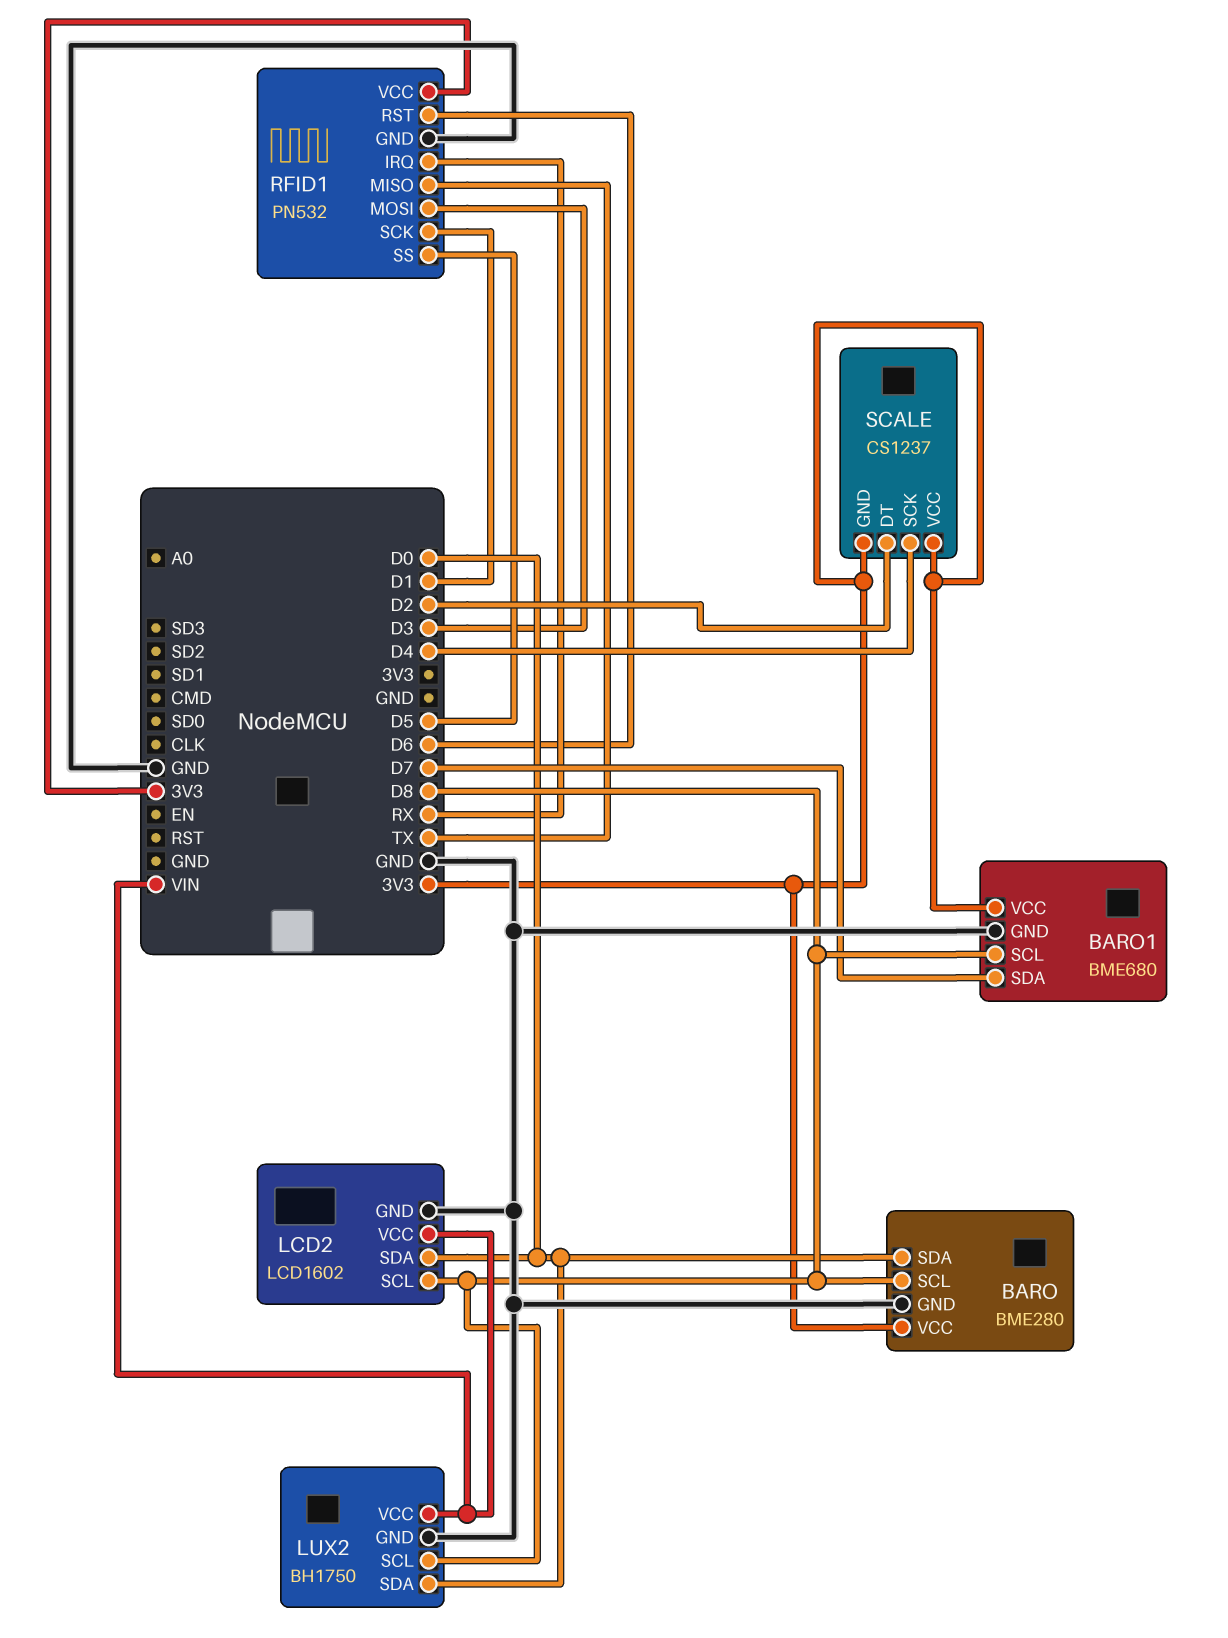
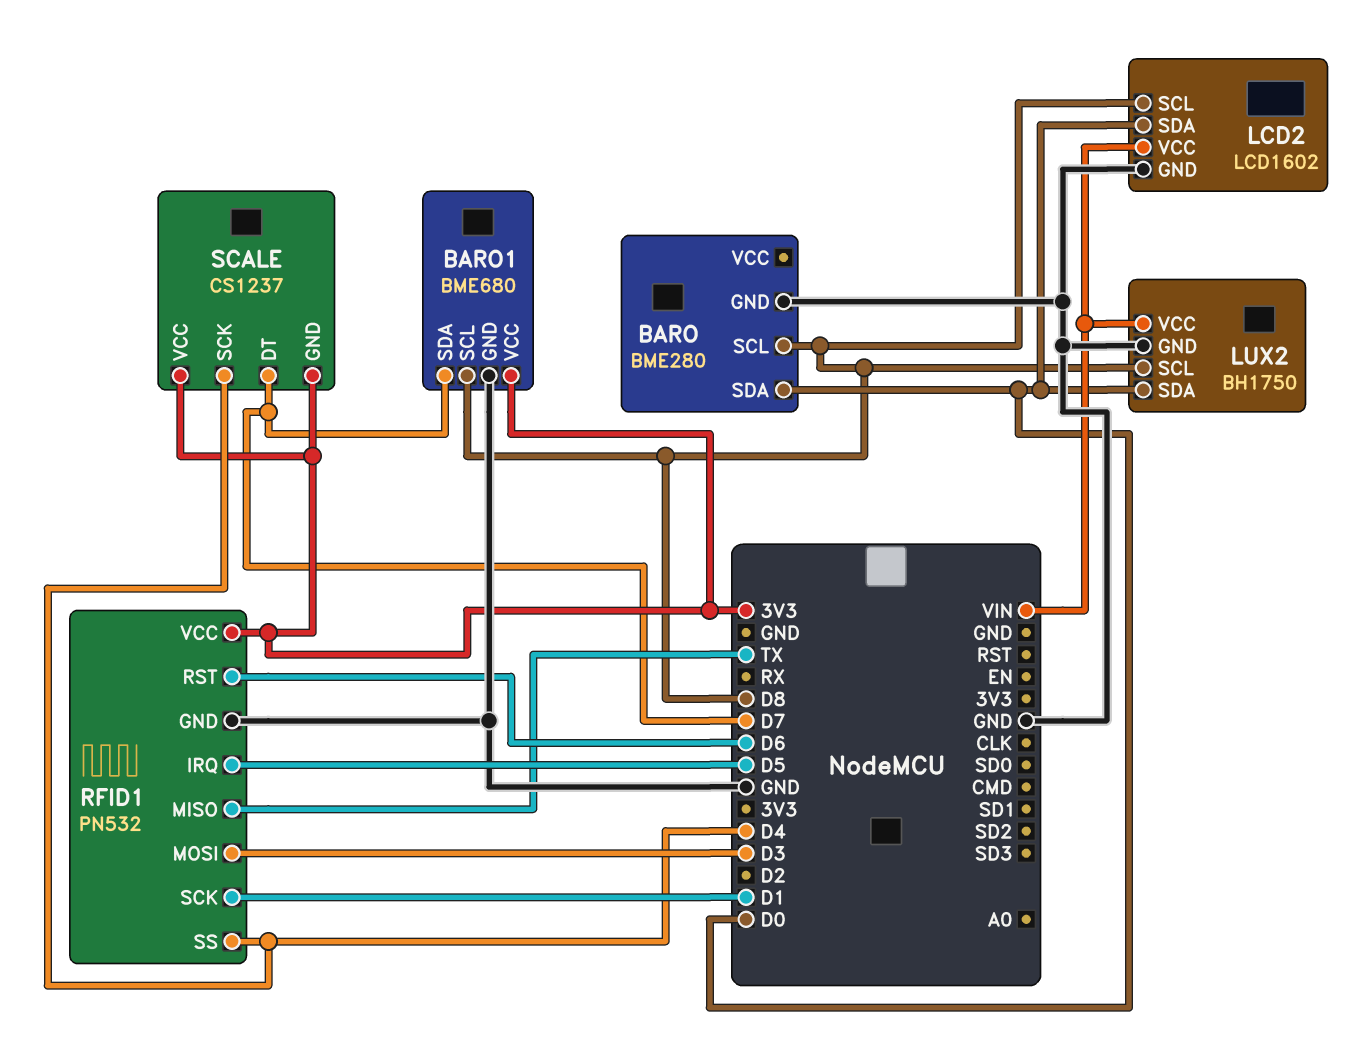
BARO pin VCC: 3V3 -> none
RFID1 pin IRQ: RX -> D5
RFID1 pin SS: D5 -> D4
SCALE pin DT: D2 -> D7

